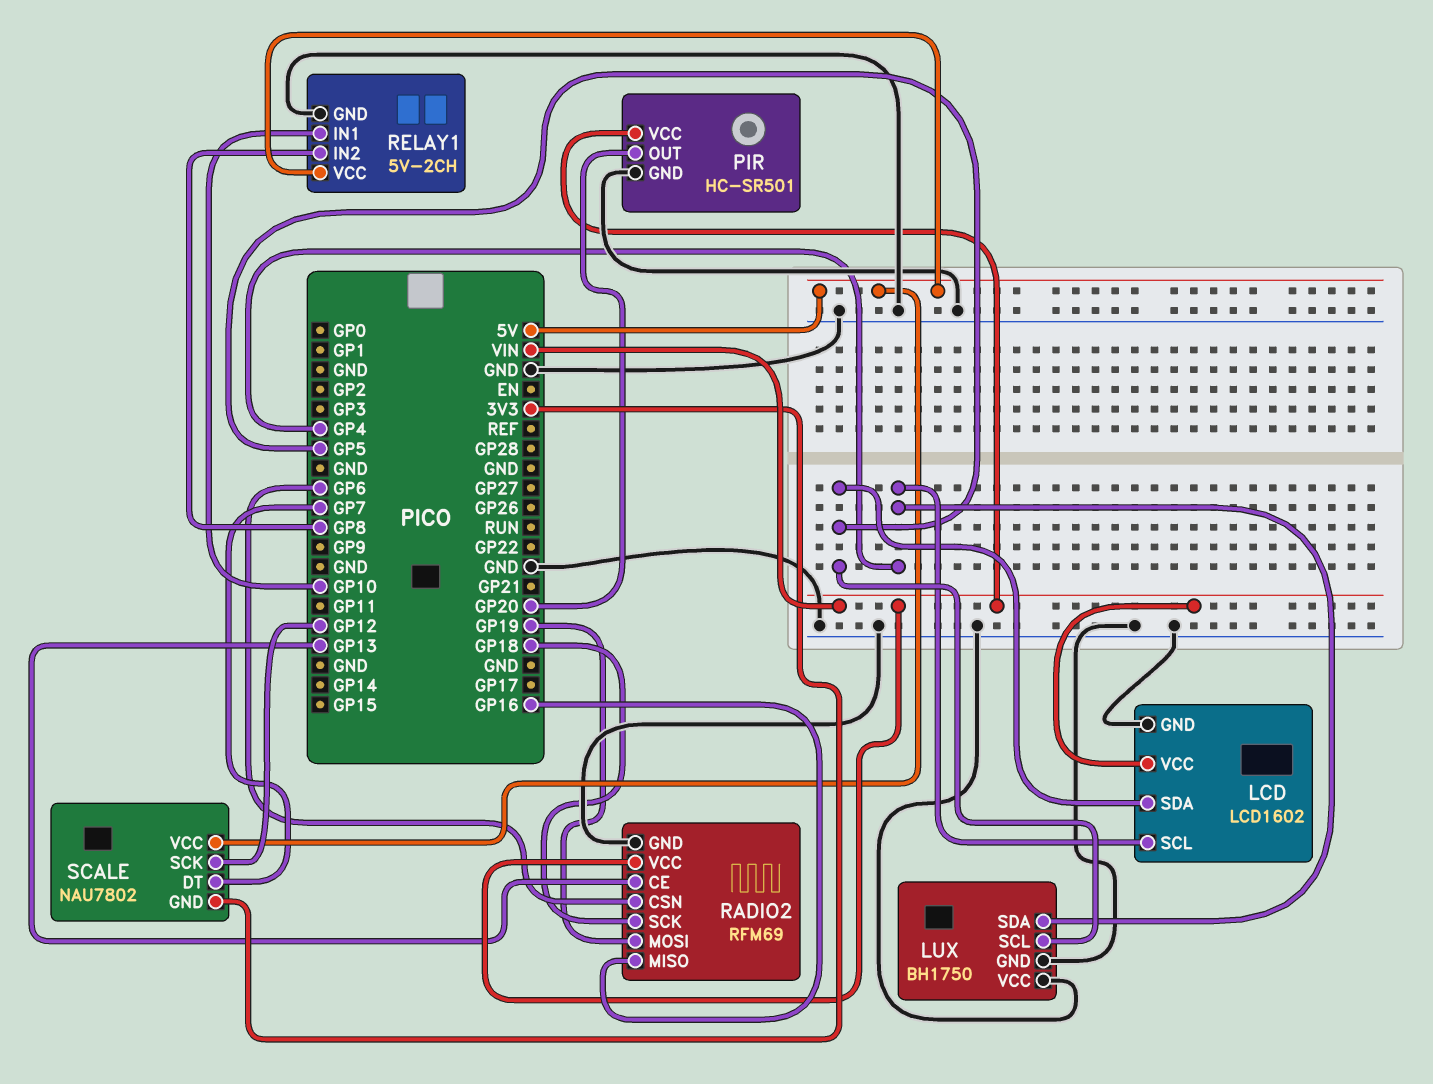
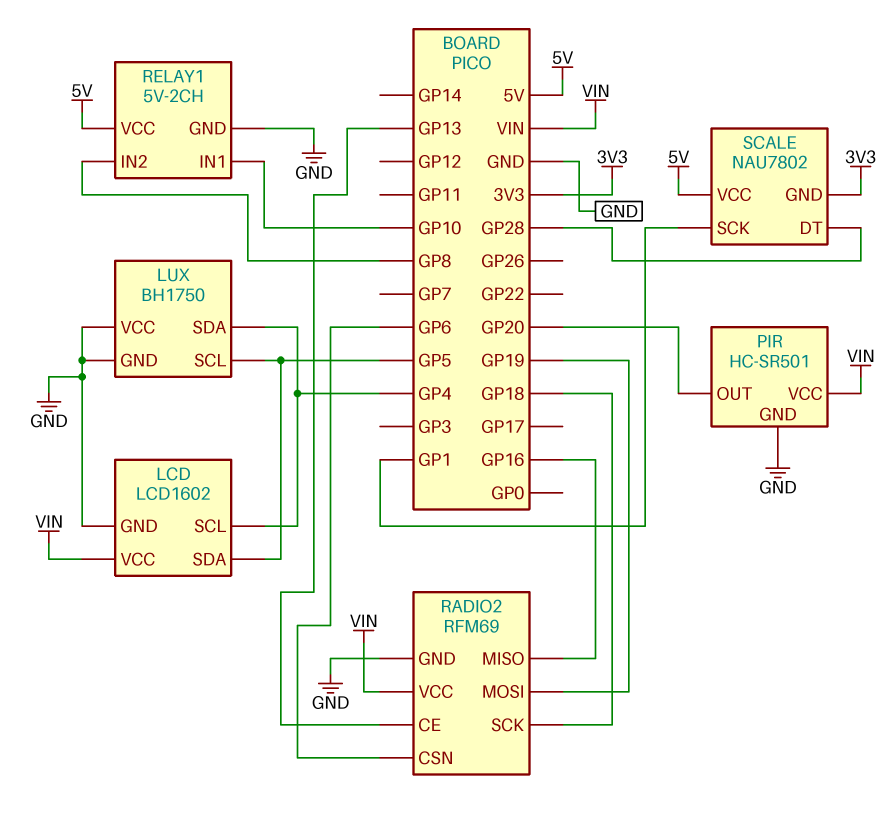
SCALE pin DT: GP7 -> GP28
SCALE pin SCK: GP12 -> GP1

